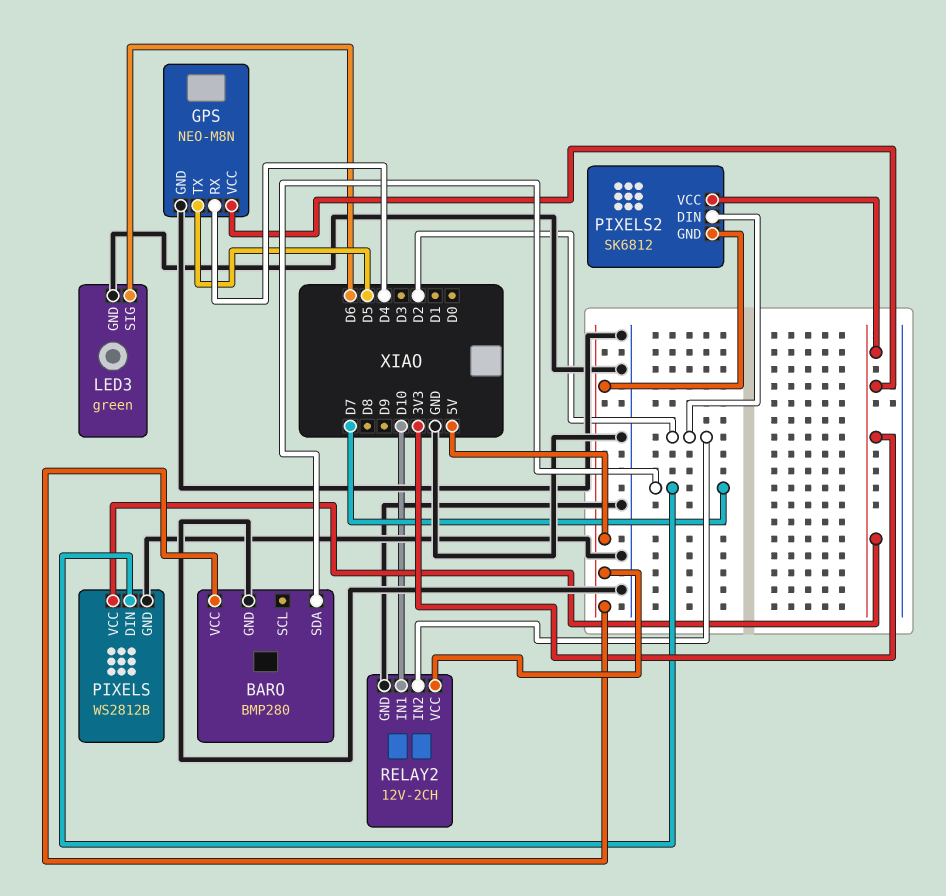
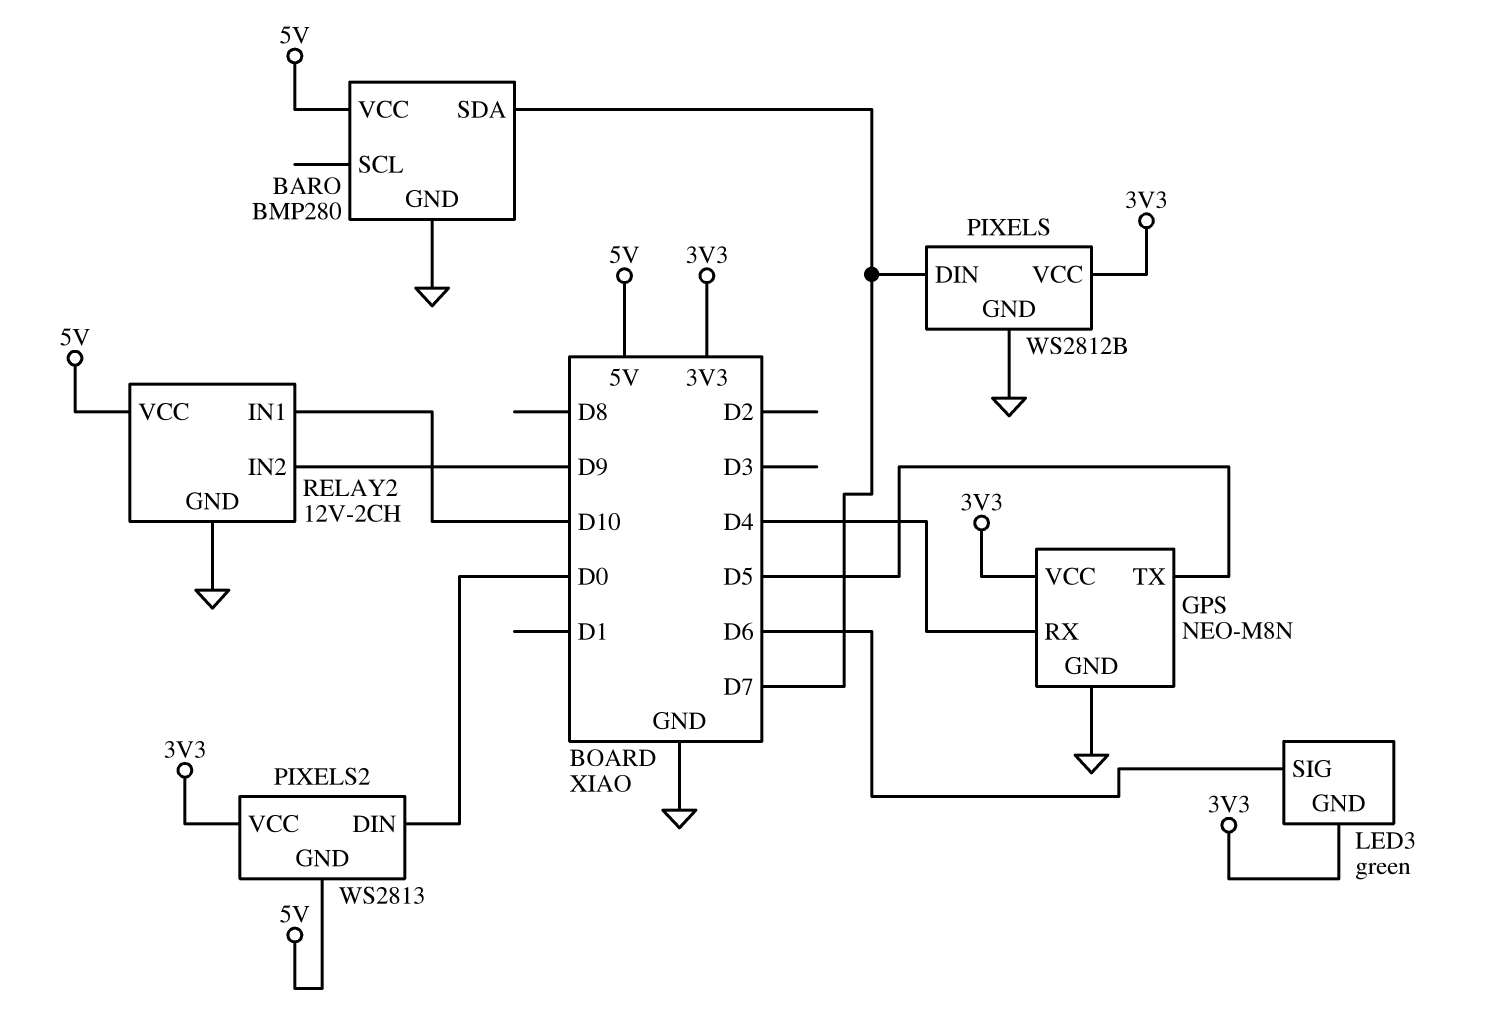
LED3 pin GND: GND -> 3V3
PIXELS2: SK6812 -> WS2813
PIXELS2 pin DIN: D2 -> D0
RELAY2 pin IN2: D2 -> D9

